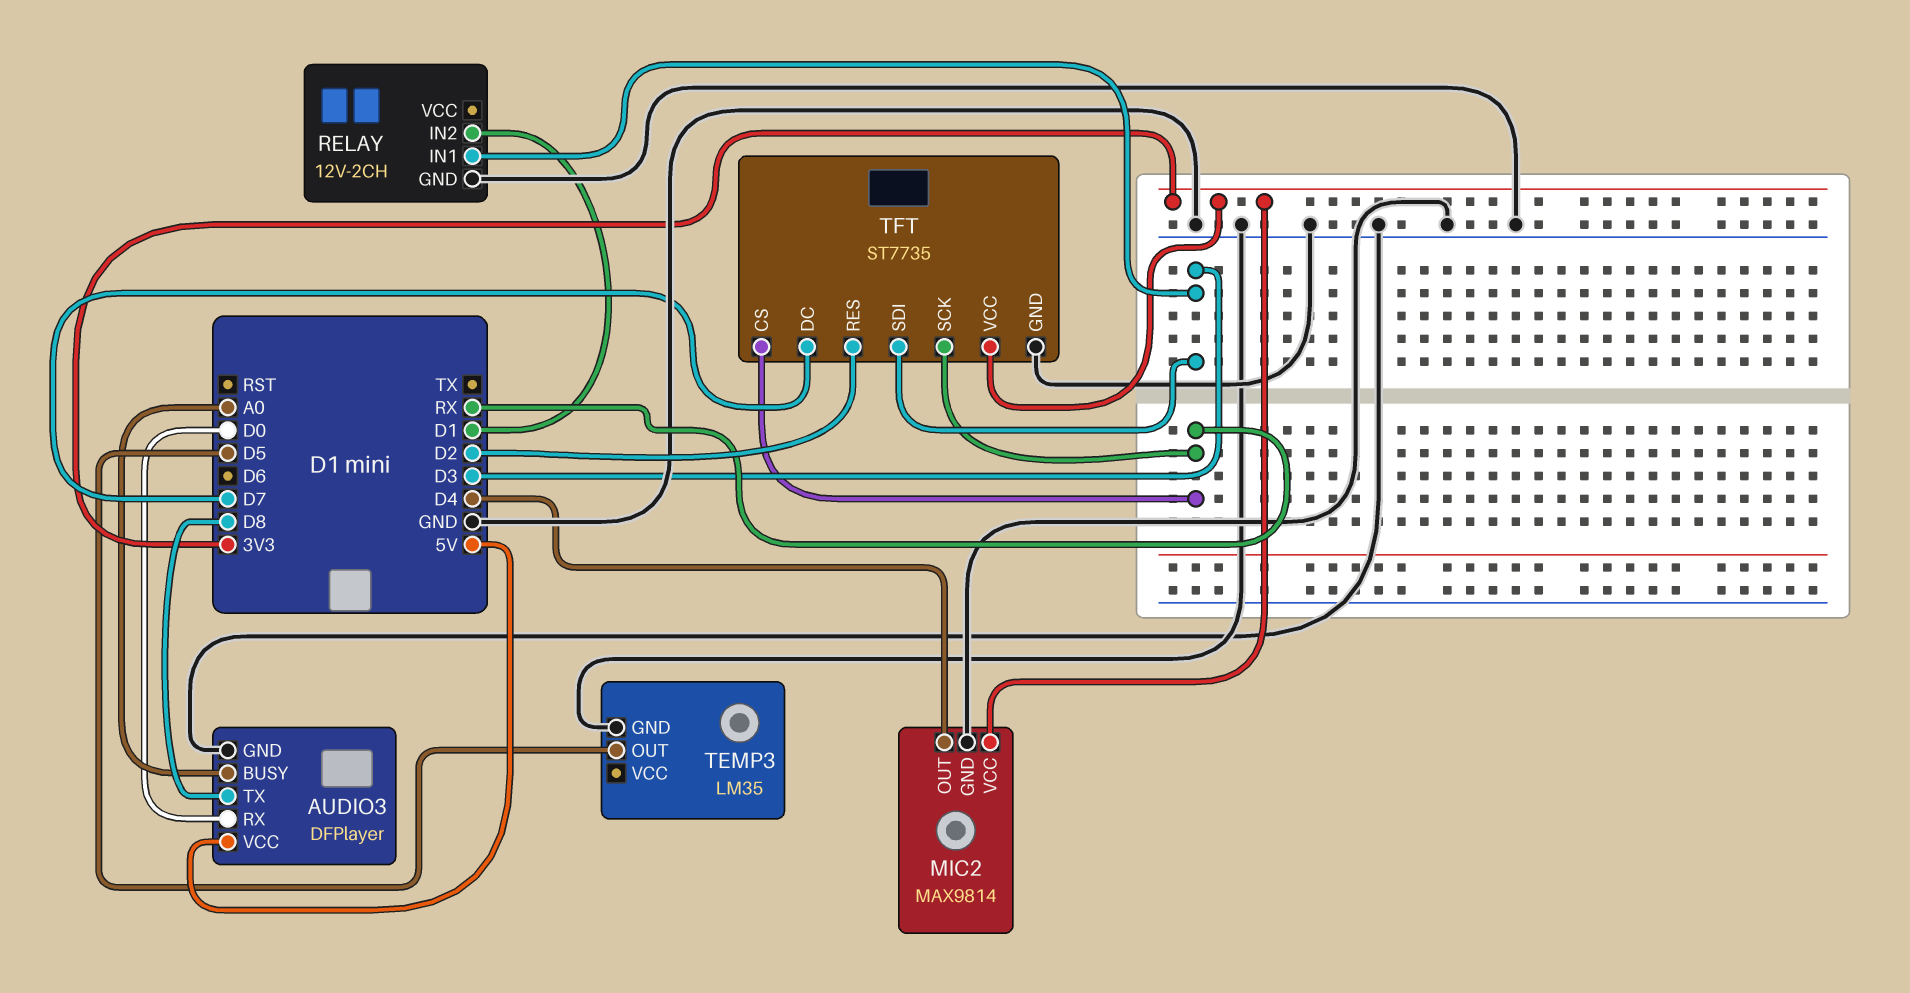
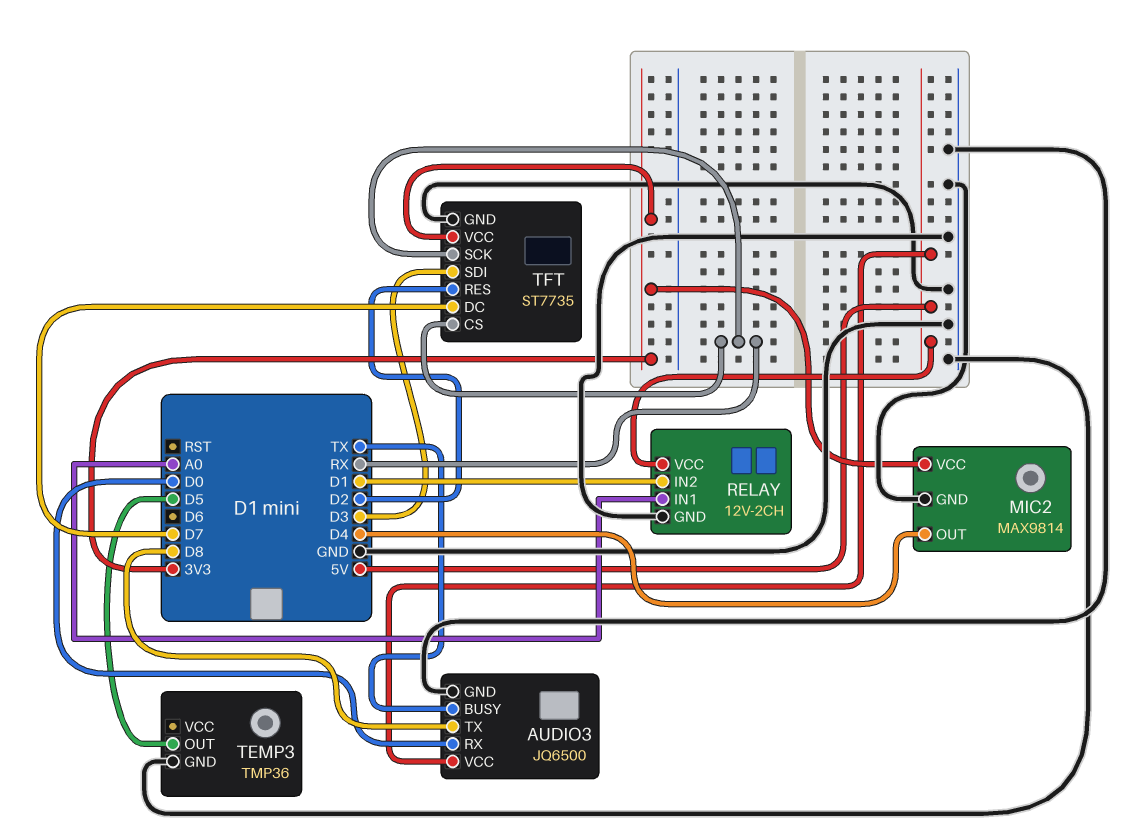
AUDIO3: DFPlayer -> JQ6500
AUDIO3 pin BUSY: A0 -> TX
RELAY pin IN1: D3 -> A0
RELAY pin VCC: none -> 5V
TEMP3: LM35 -> TMP36

